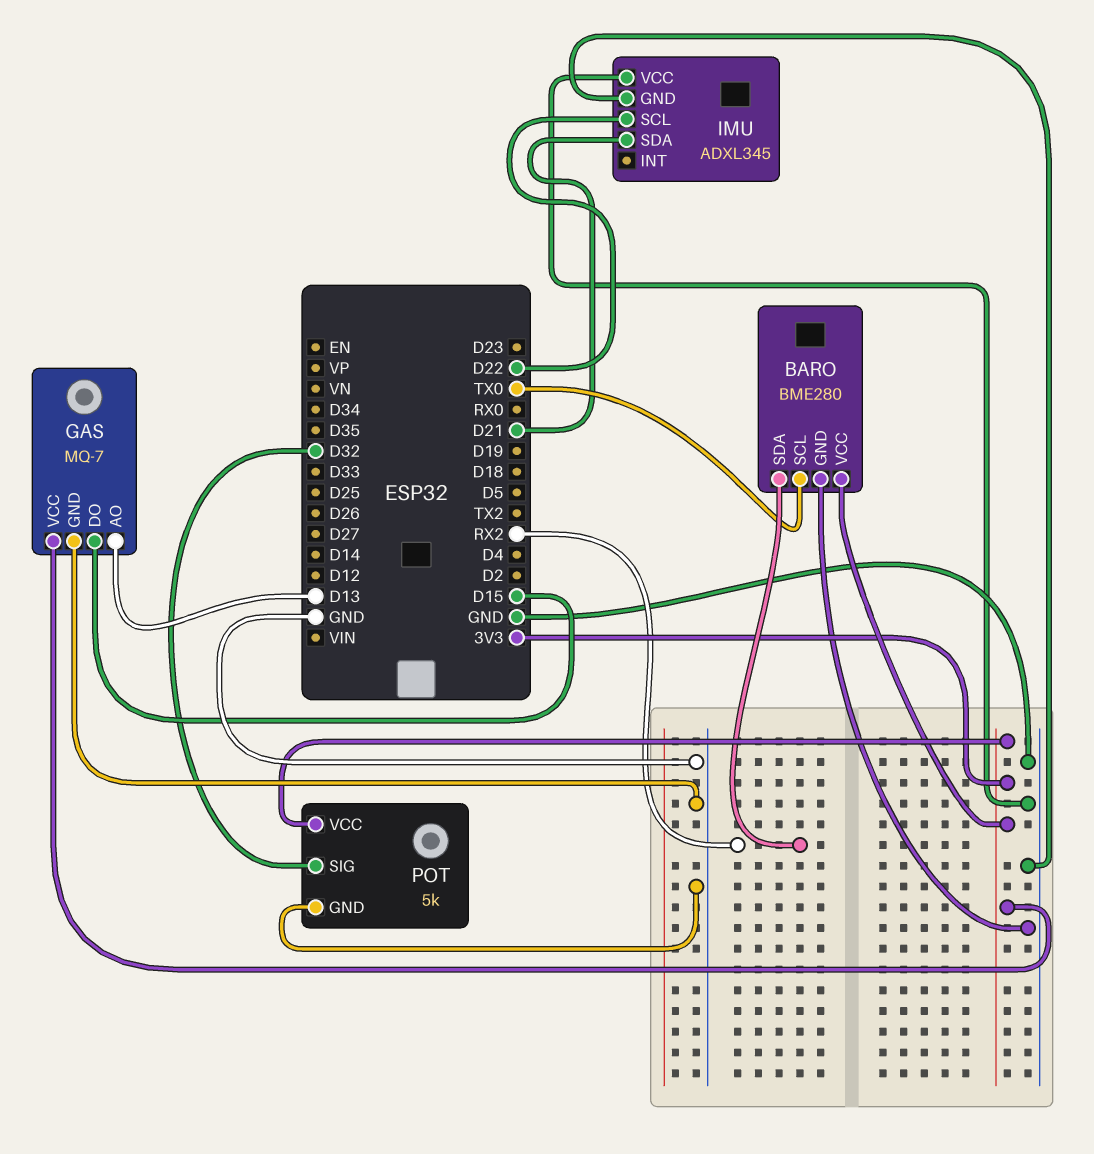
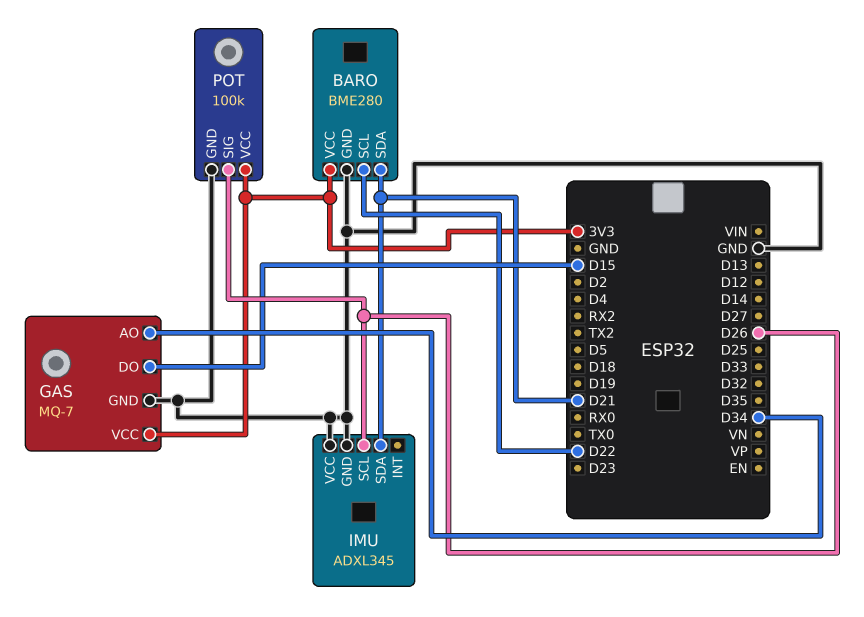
BARO pin SCL: TX0 -> D22
BARO pin SDA: RX2 -> D21
GAS pin AO: D13 -> D34
IMU pin SCL: D22 -> D26
POT: 5k -> 100k
POT pin SIG: D32 -> D26

